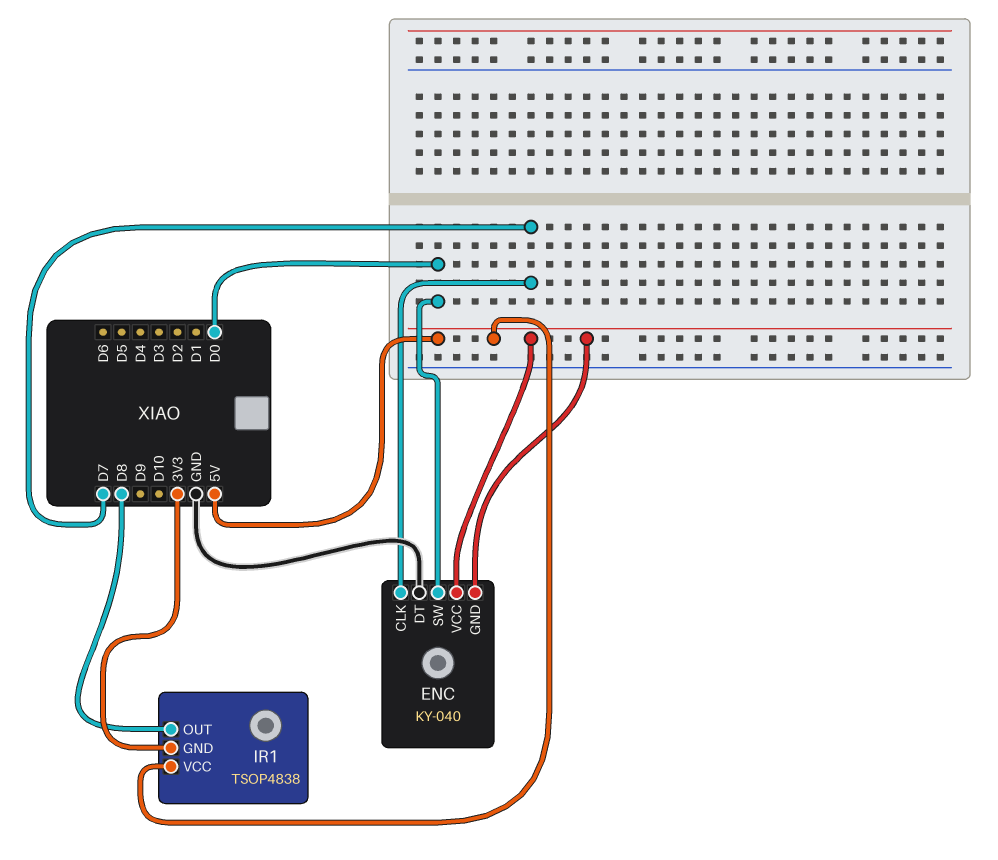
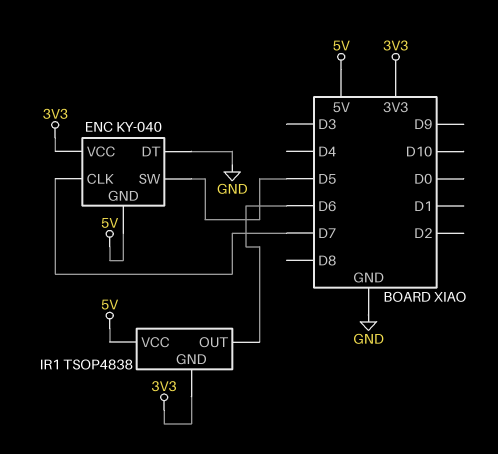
ENC pin SW: D0 -> D5
ENC pin VCC: 5V -> 3V3
IR1 pin OUT: D8 -> D6

